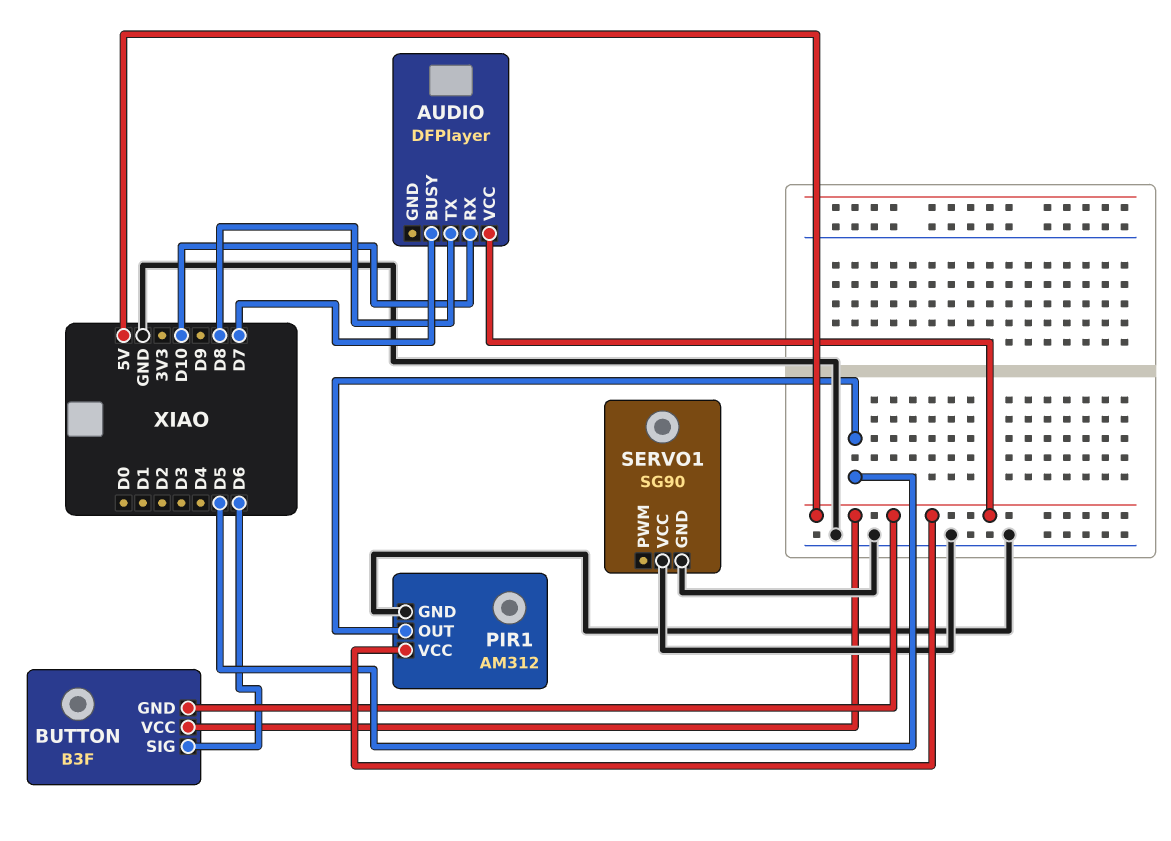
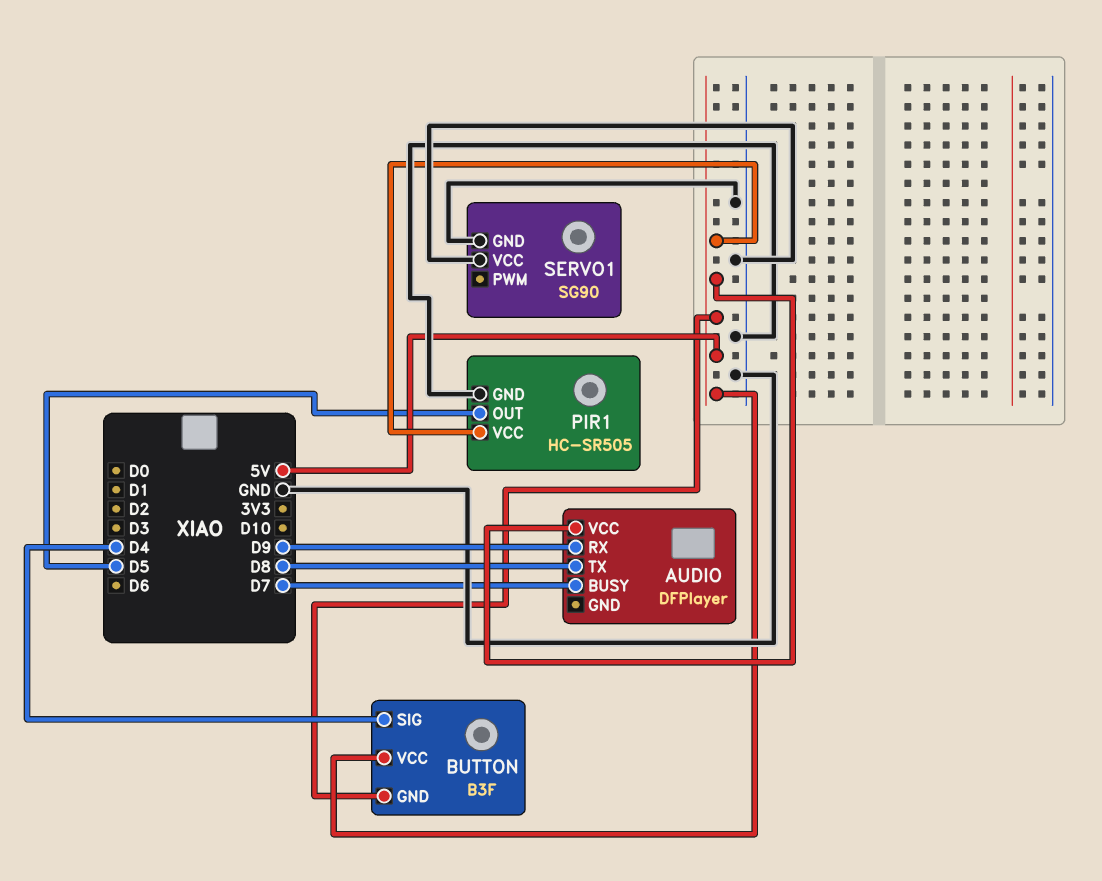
AUDIO pin RX: D10 -> D9
BUTTON pin SIG: D6 -> D4
PIR1: AM312 -> HC-SR505

